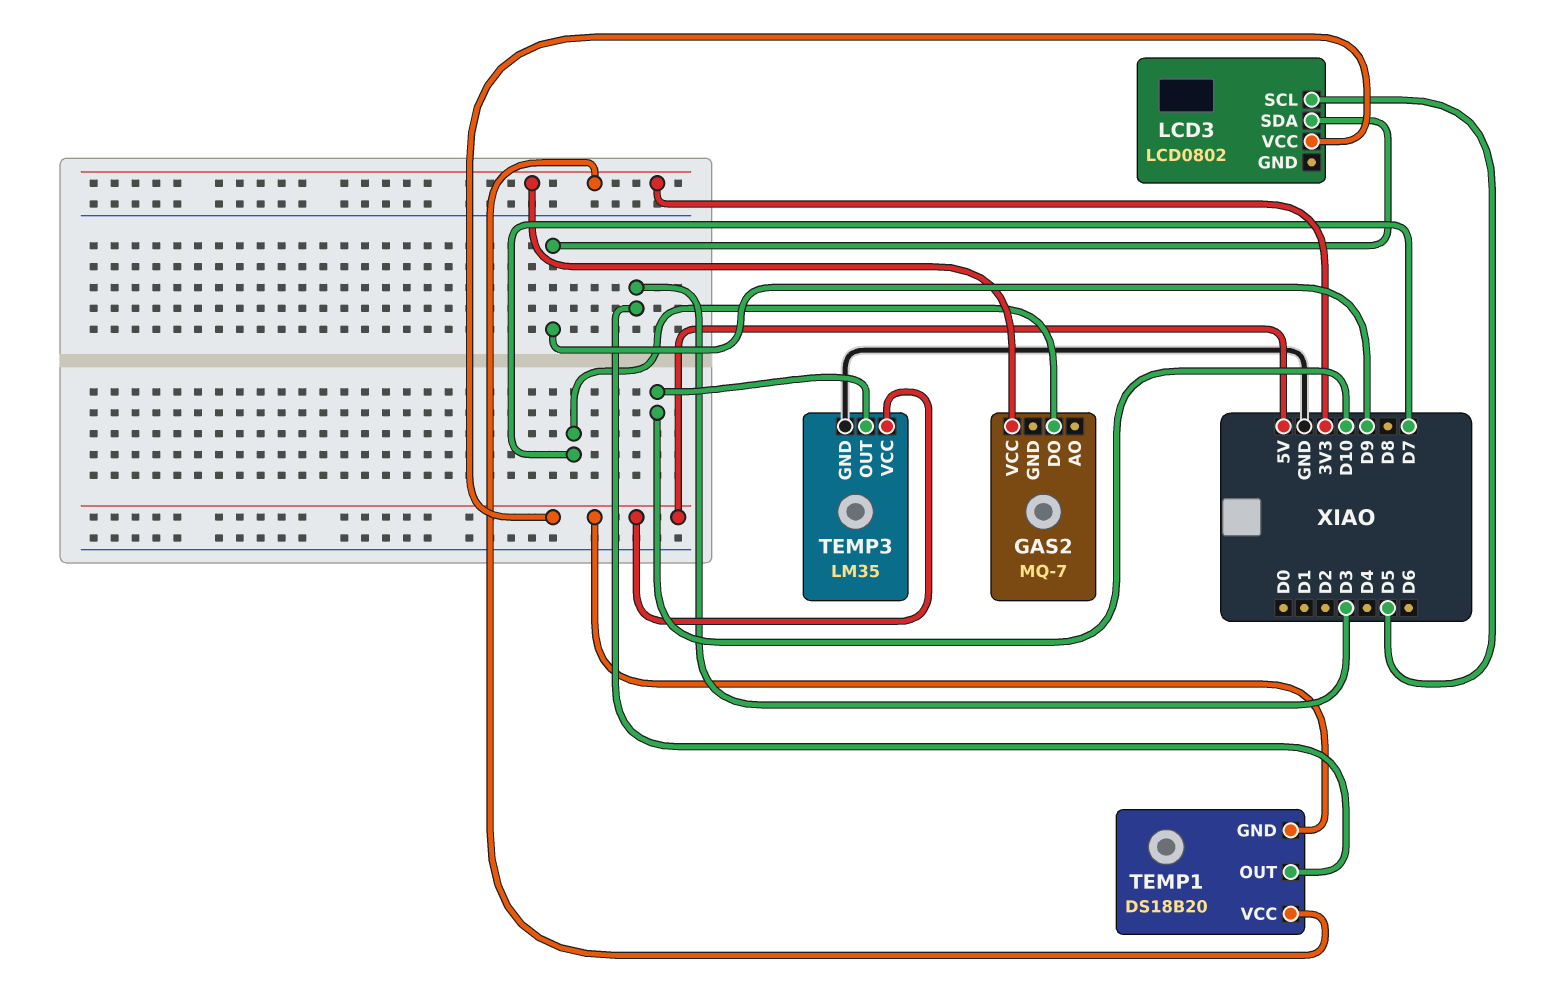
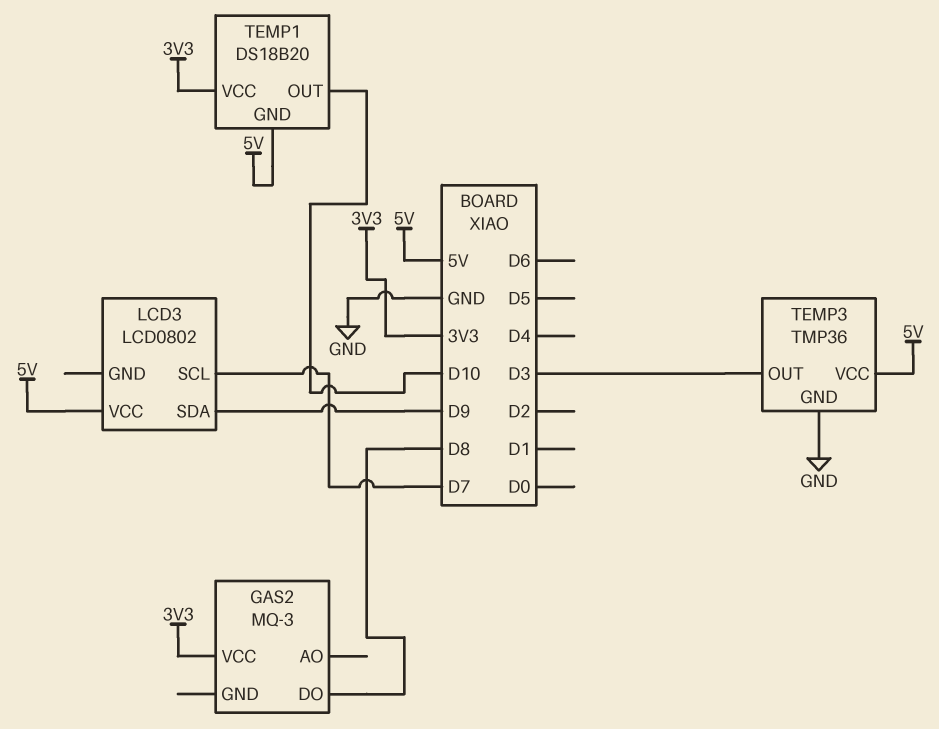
GAS2: MQ-7 -> MQ-3
GAS2 pin DO: D7 -> D8
LCD3 pin SCL: D5 -> D7
TEMP1 pin OUT: D3 -> D10
TEMP3: LM35 -> TMP36
TEMP3 pin OUT: D10 -> D3

